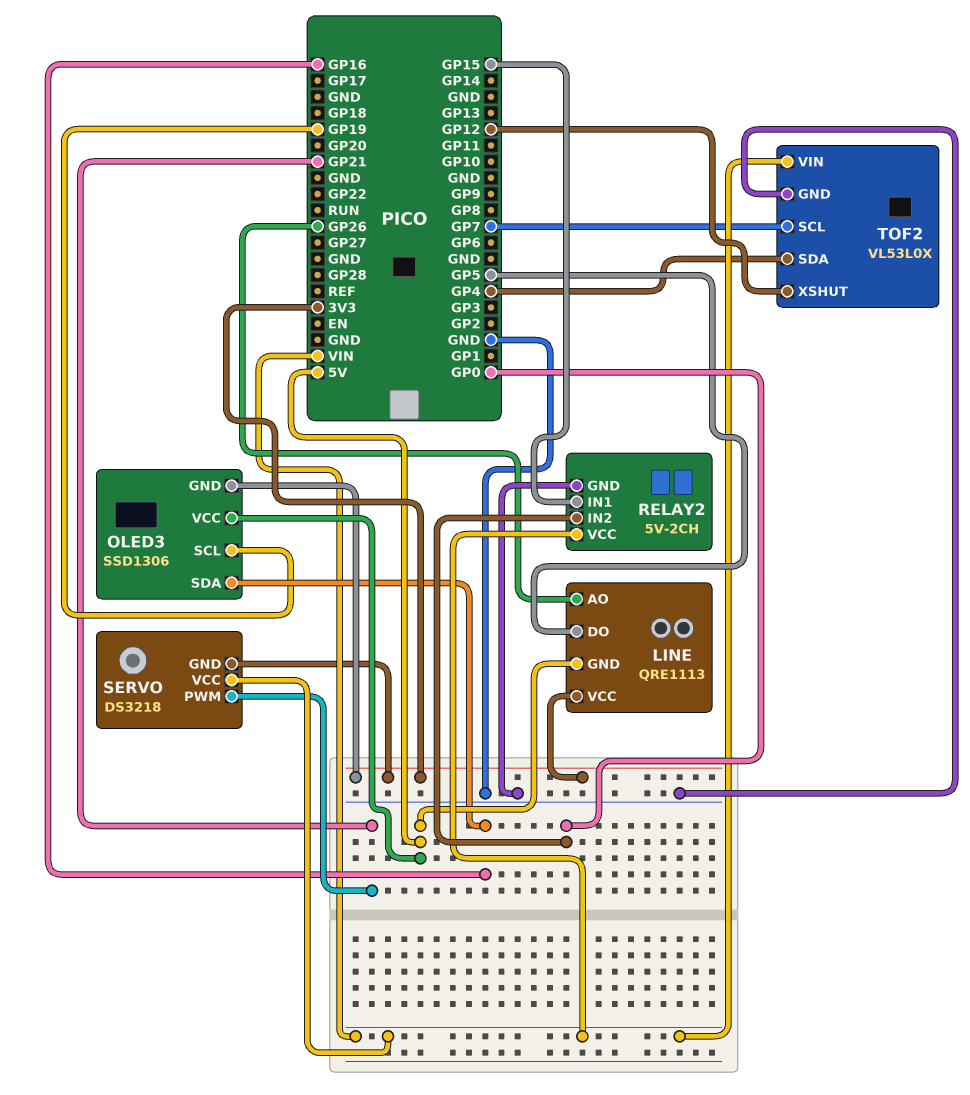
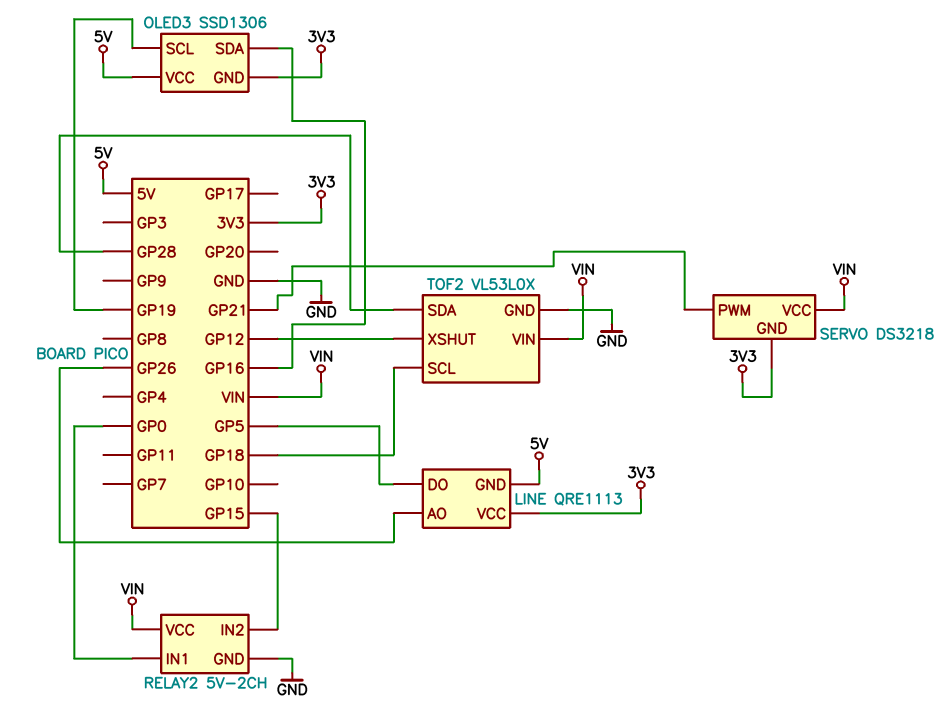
RELAY2 pin IN1: GP15 -> GP0
RELAY2 pin IN2: GP0 -> GP15
TOF2 pin SCL: GP7 -> GP18
TOF2 pin SDA: GP4 -> GP28

